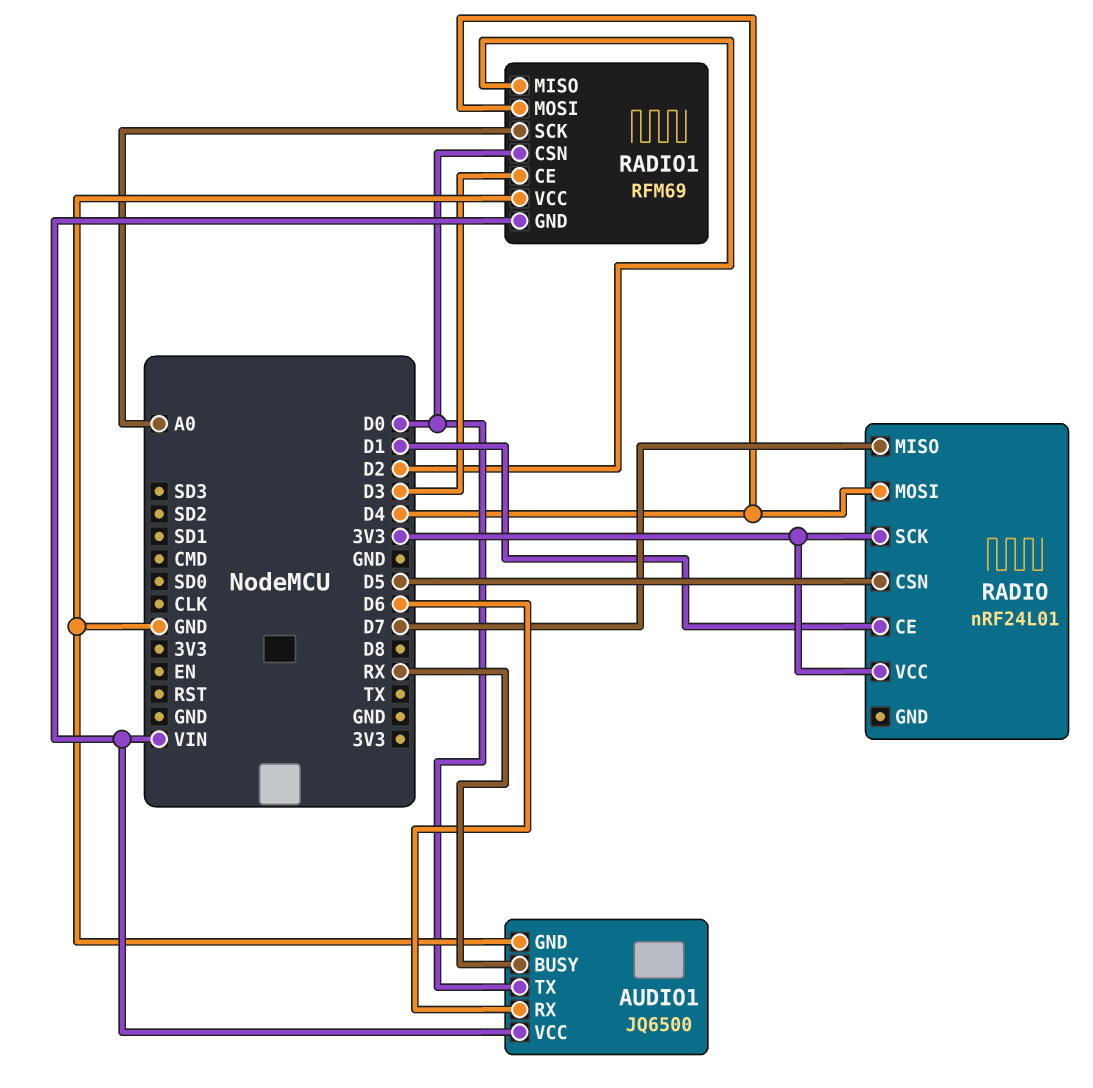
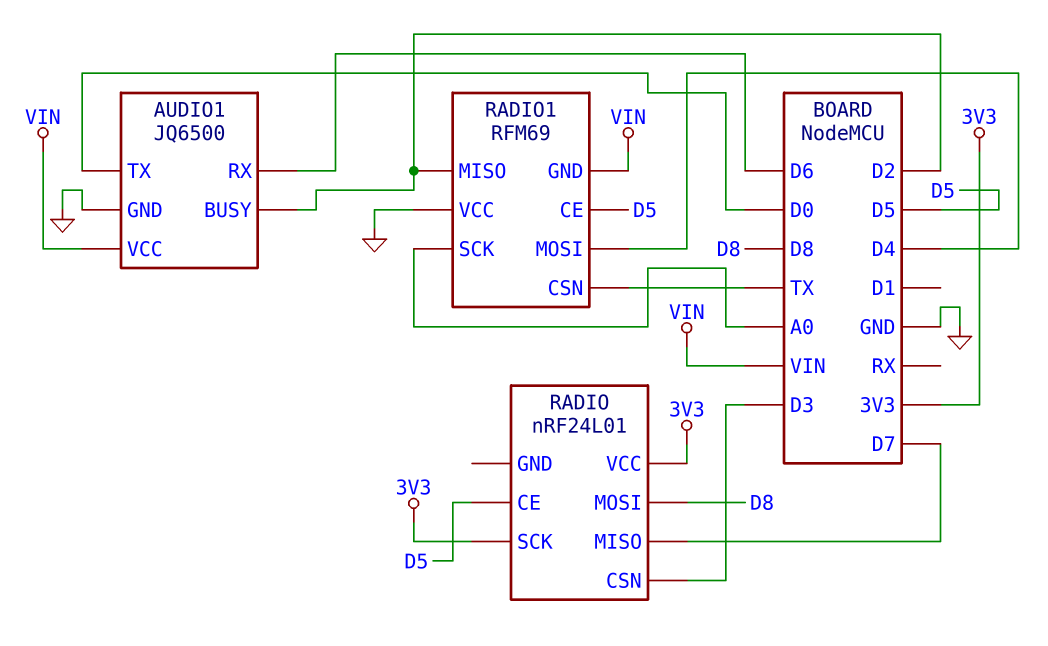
AUDIO1 pin BUSY: RX -> D2
RADIO pin CE: D1 -> D5
RADIO pin CSN: D5 -> D3
RADIO pin MOSI: D4 -> D8
RADIO1 pin CE: D3 -> D5
RADIO1 pin CSN: D0 -> TX

